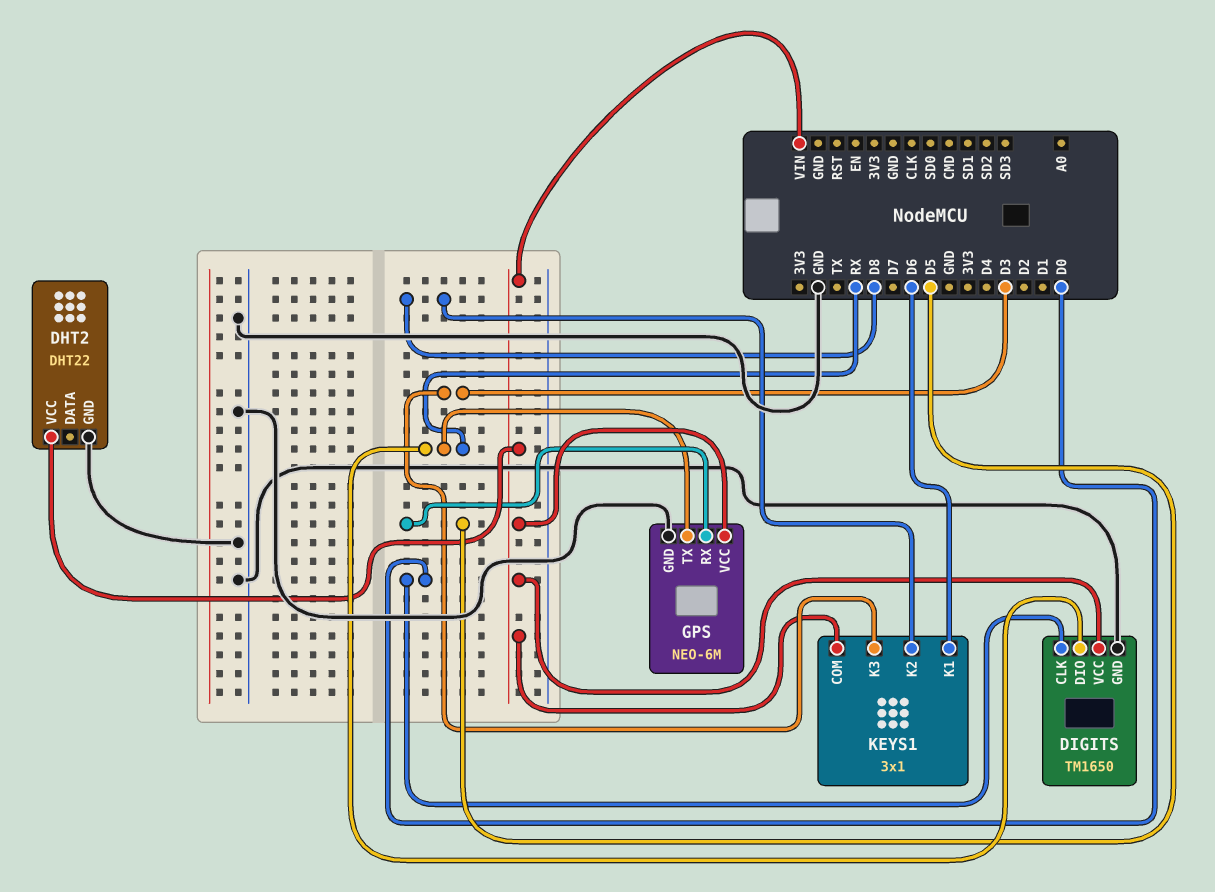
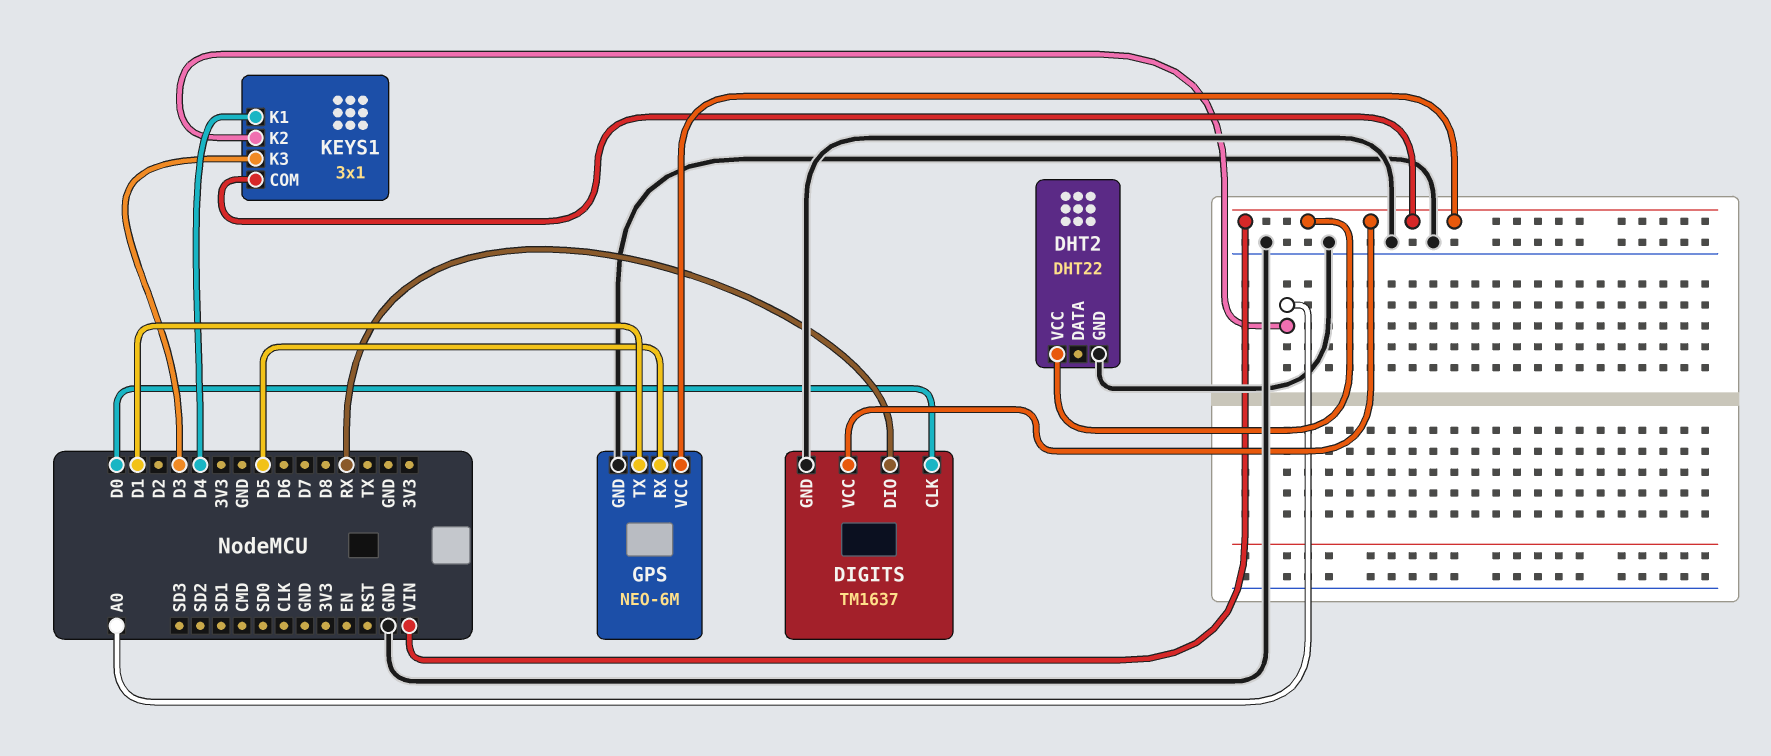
DIGITS: TM1650 -> TM1637
GPS pin TX: RX -> D1
KEYS1 pin K1: D6 -> D4
KEYS1 pin K2: D8 -> A0

